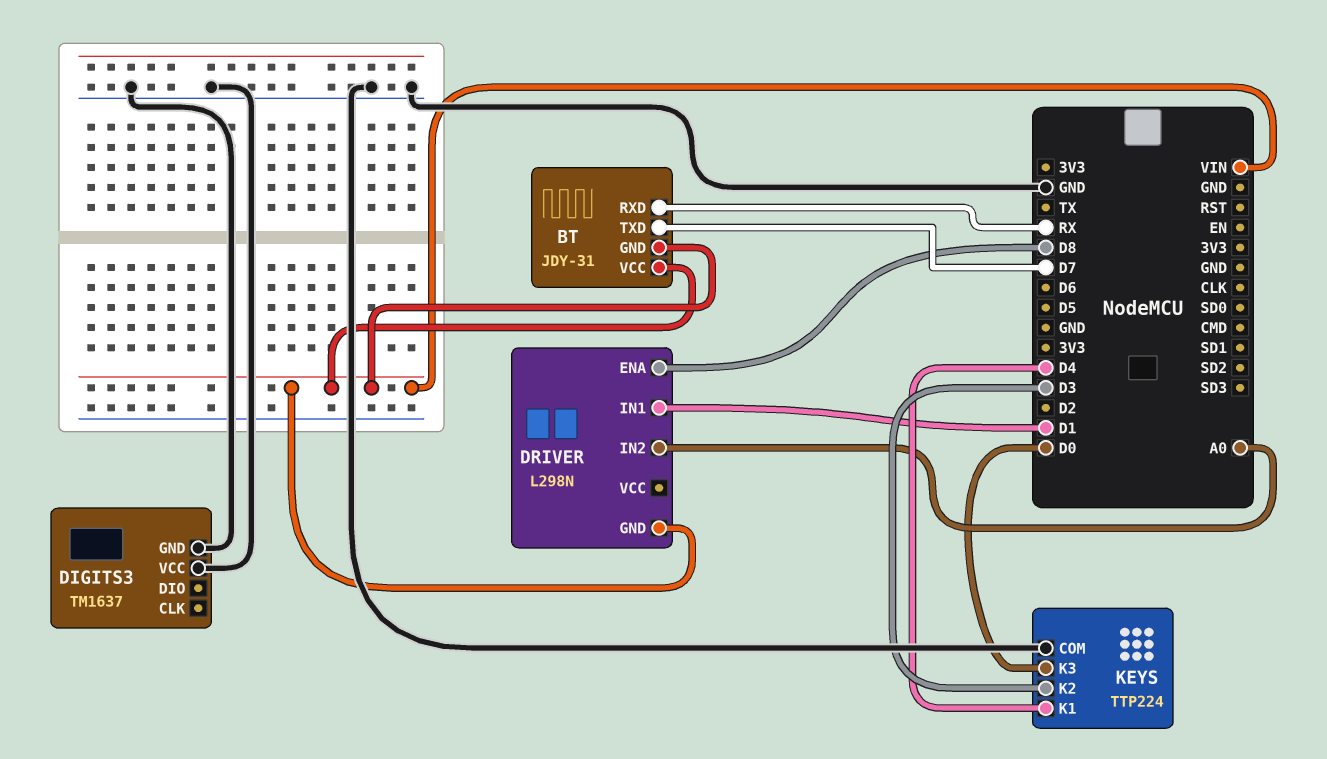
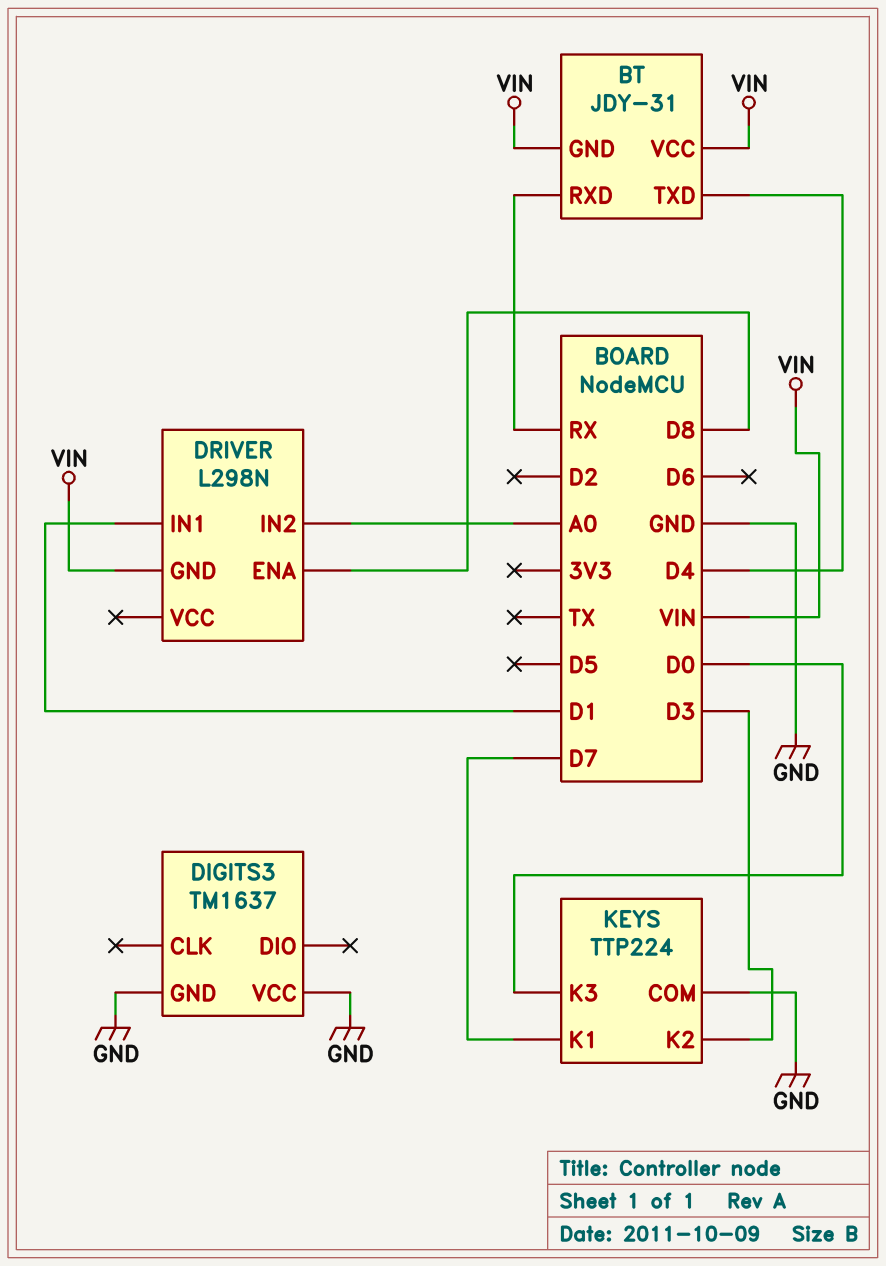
BT pin TXD: D7 -> D4
KEYS pin K1: D4 -> D7

